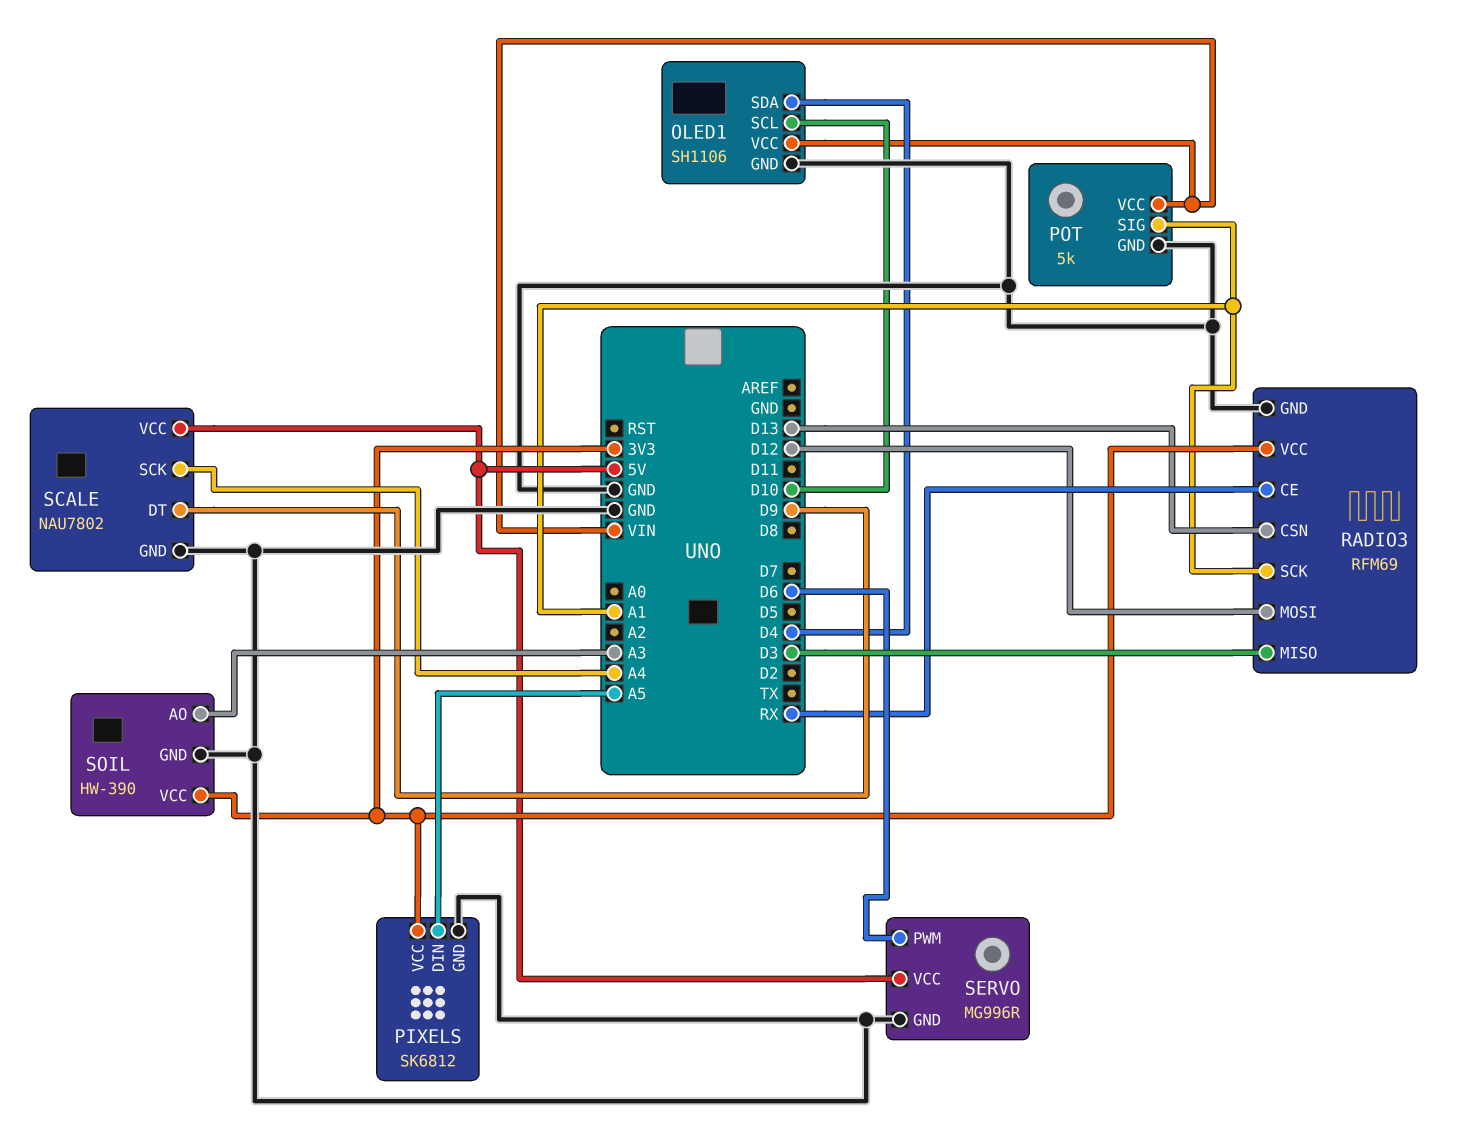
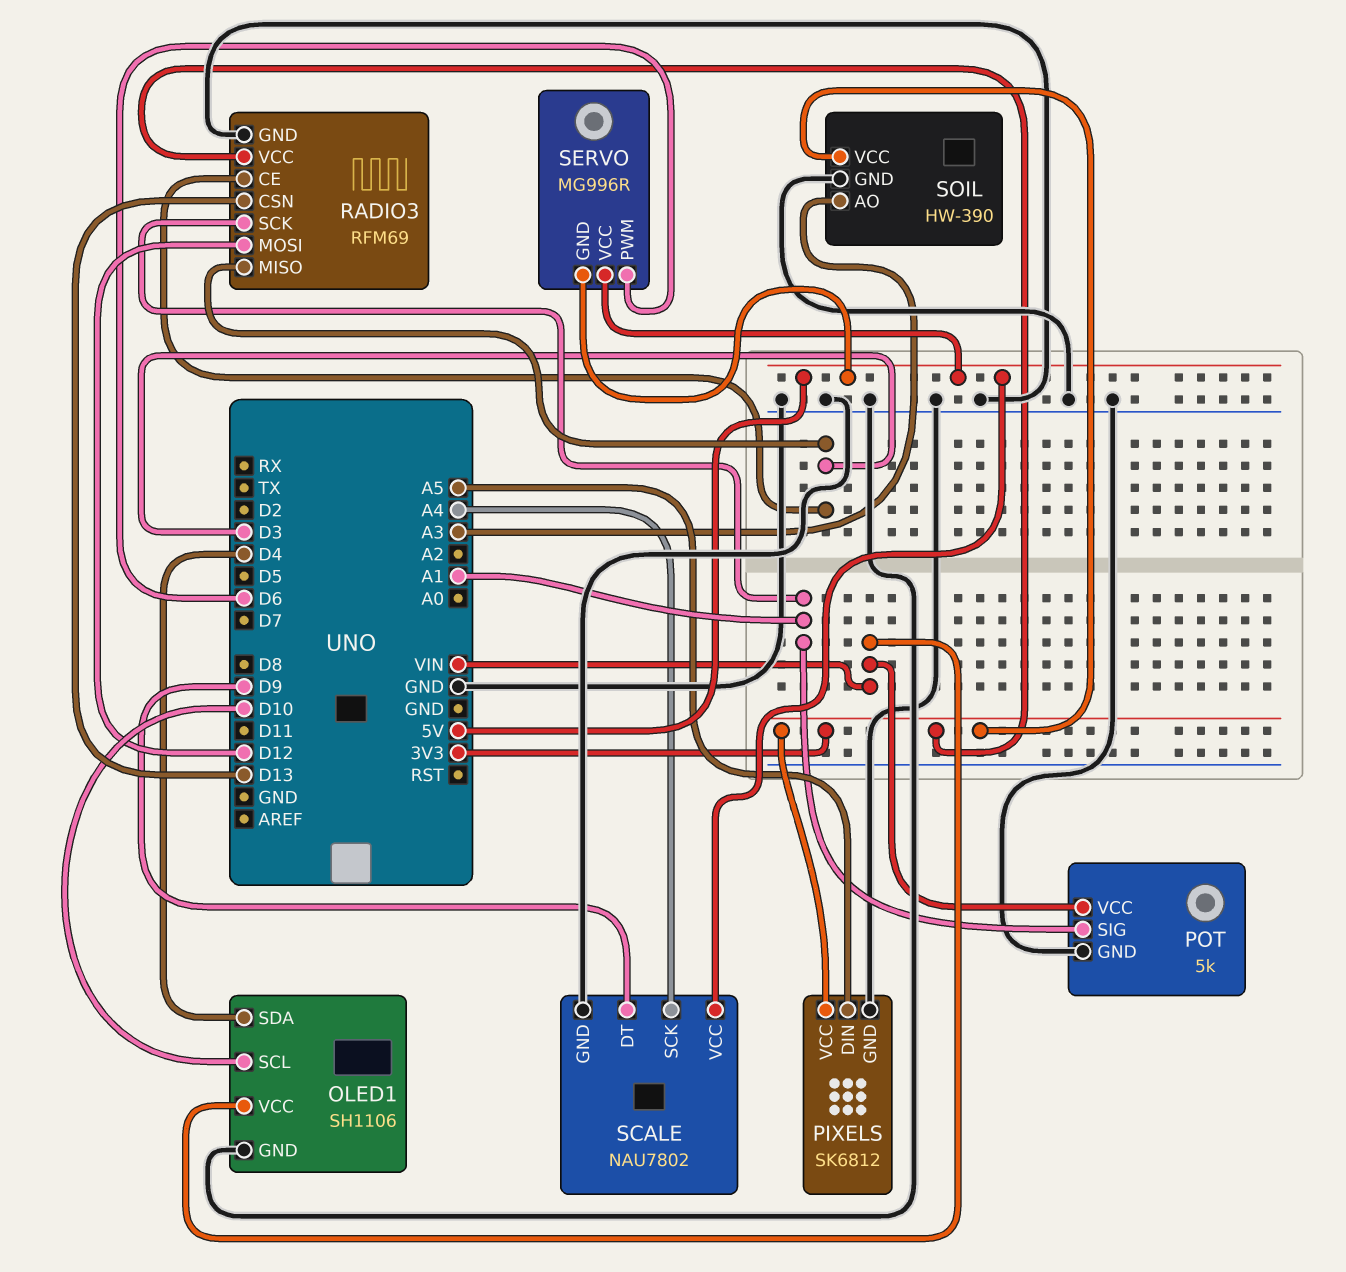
RADIO3 pin CE: RX -> D3
SERVO pin GND: GND -> 5V

